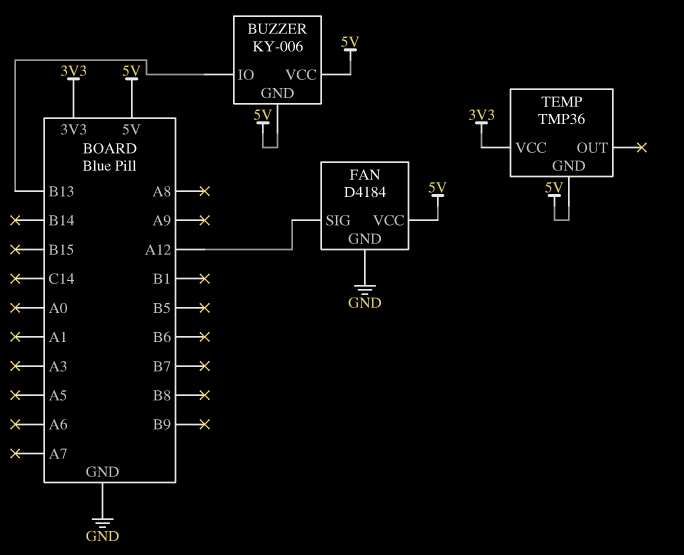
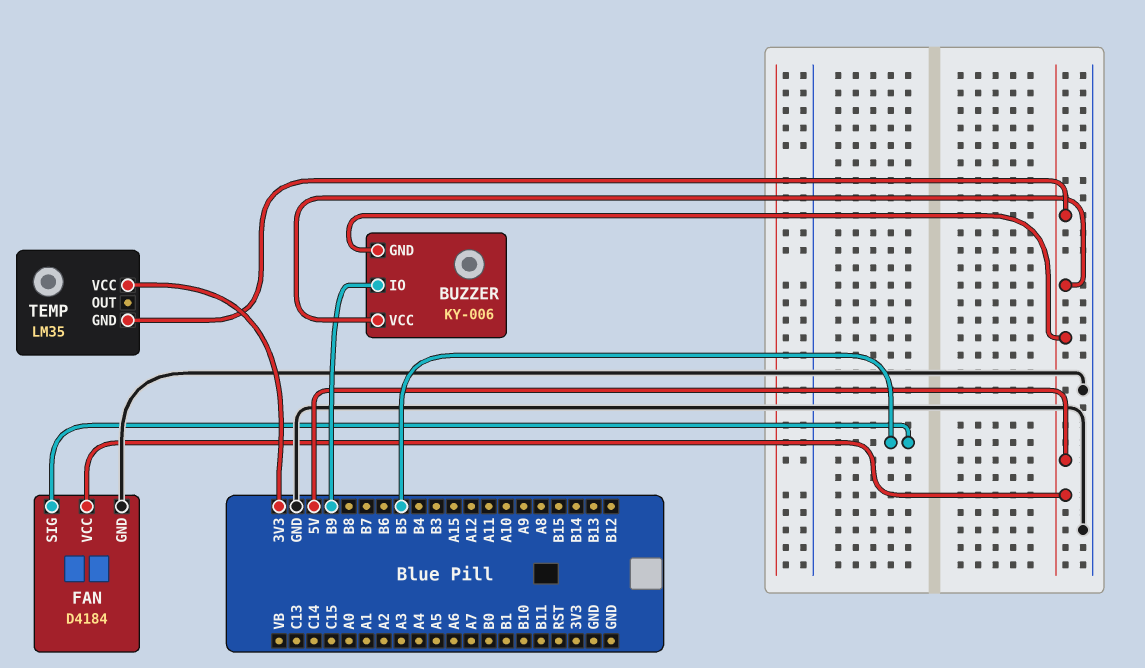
BUZZER pin IO: B13 -> B9
FAN pin SIG: A12 -> B5
TEMP: TMP36 -> LM35

